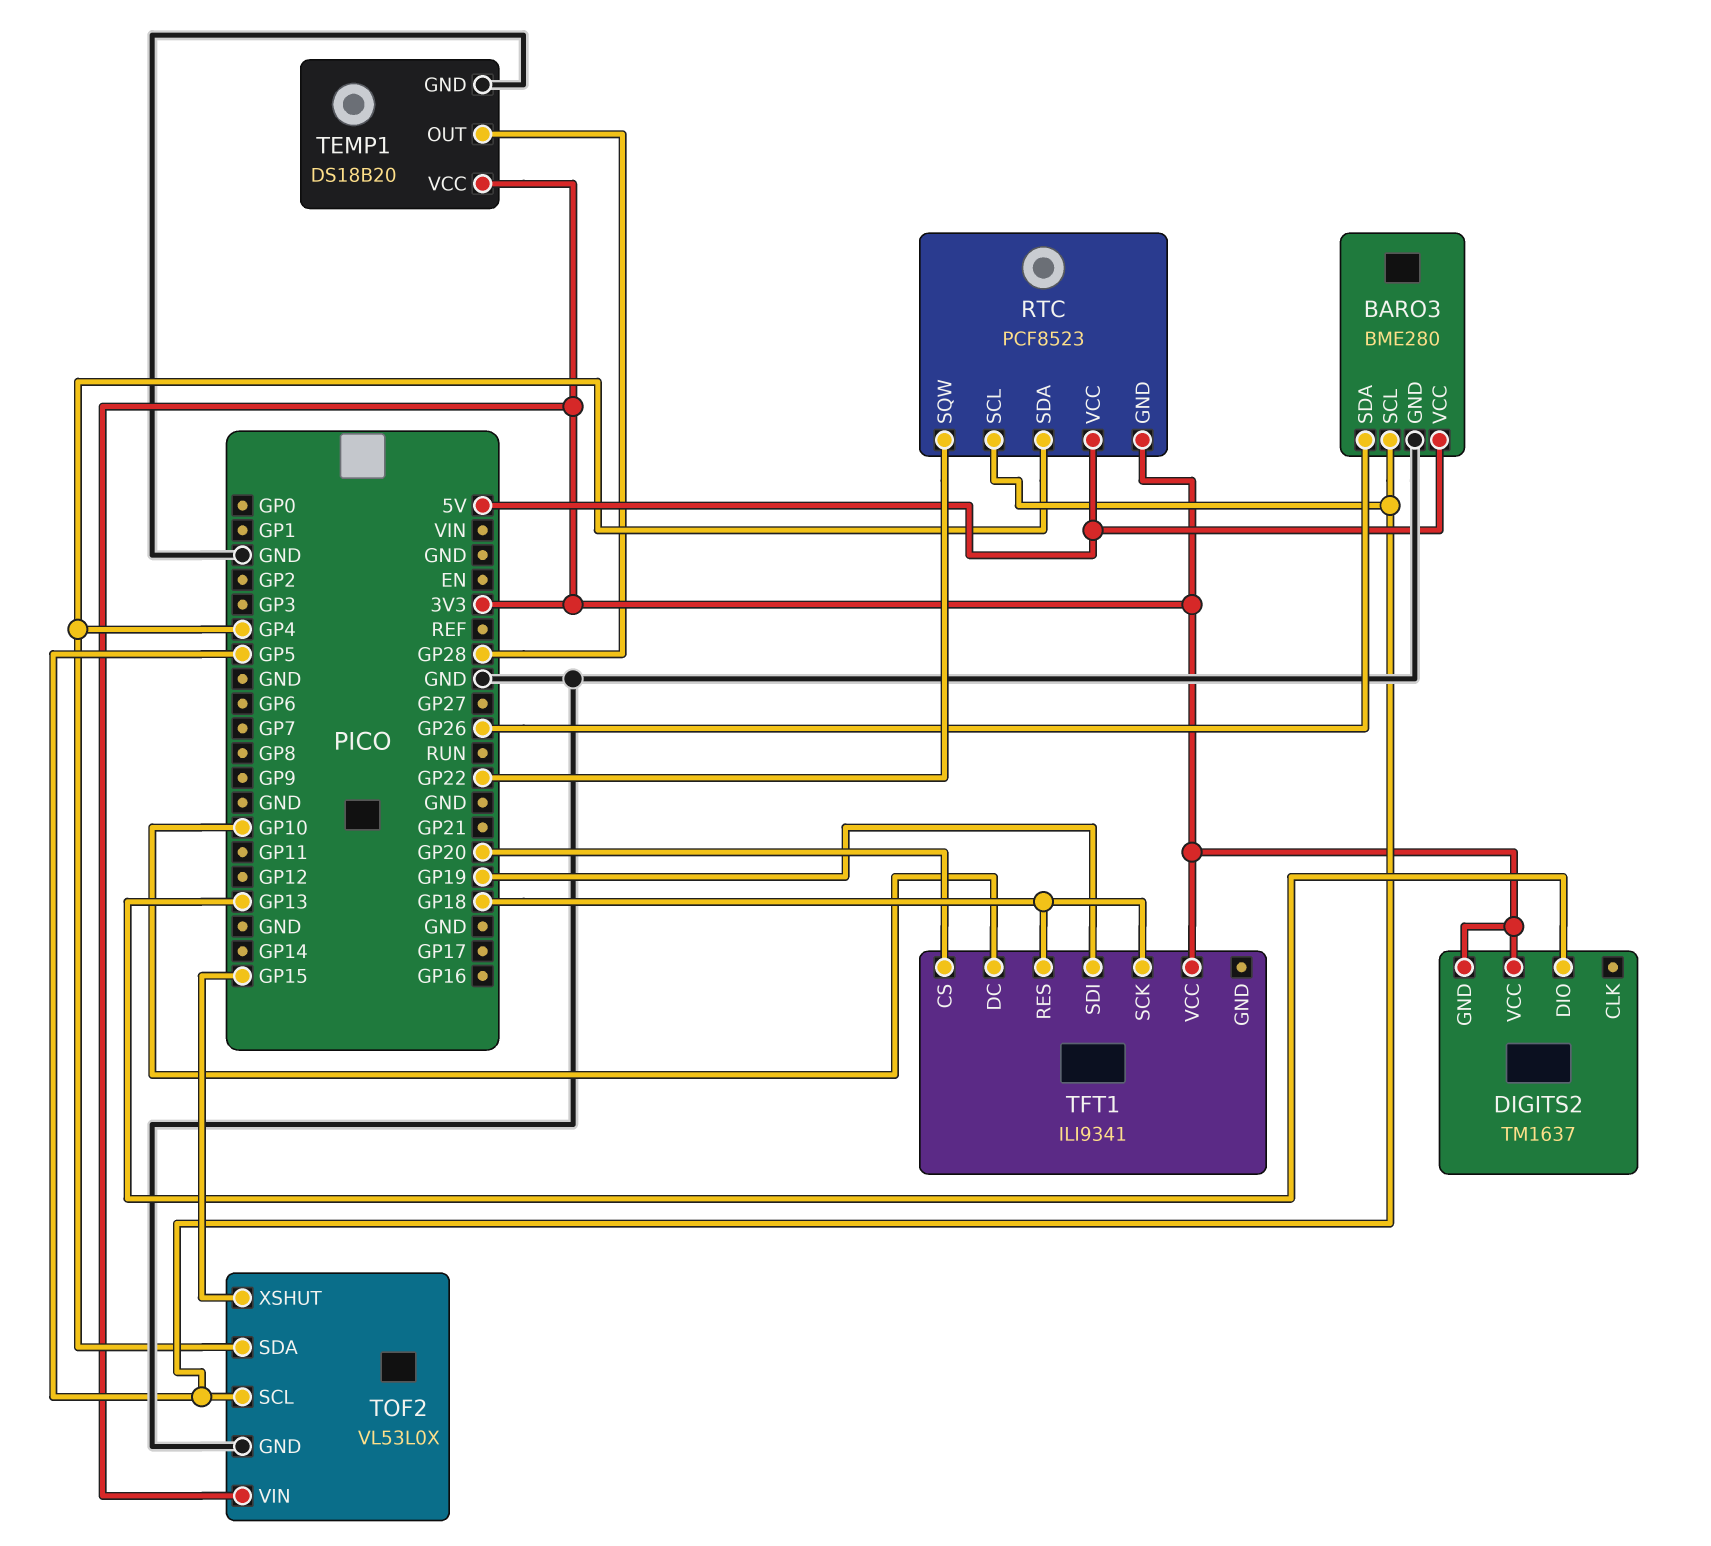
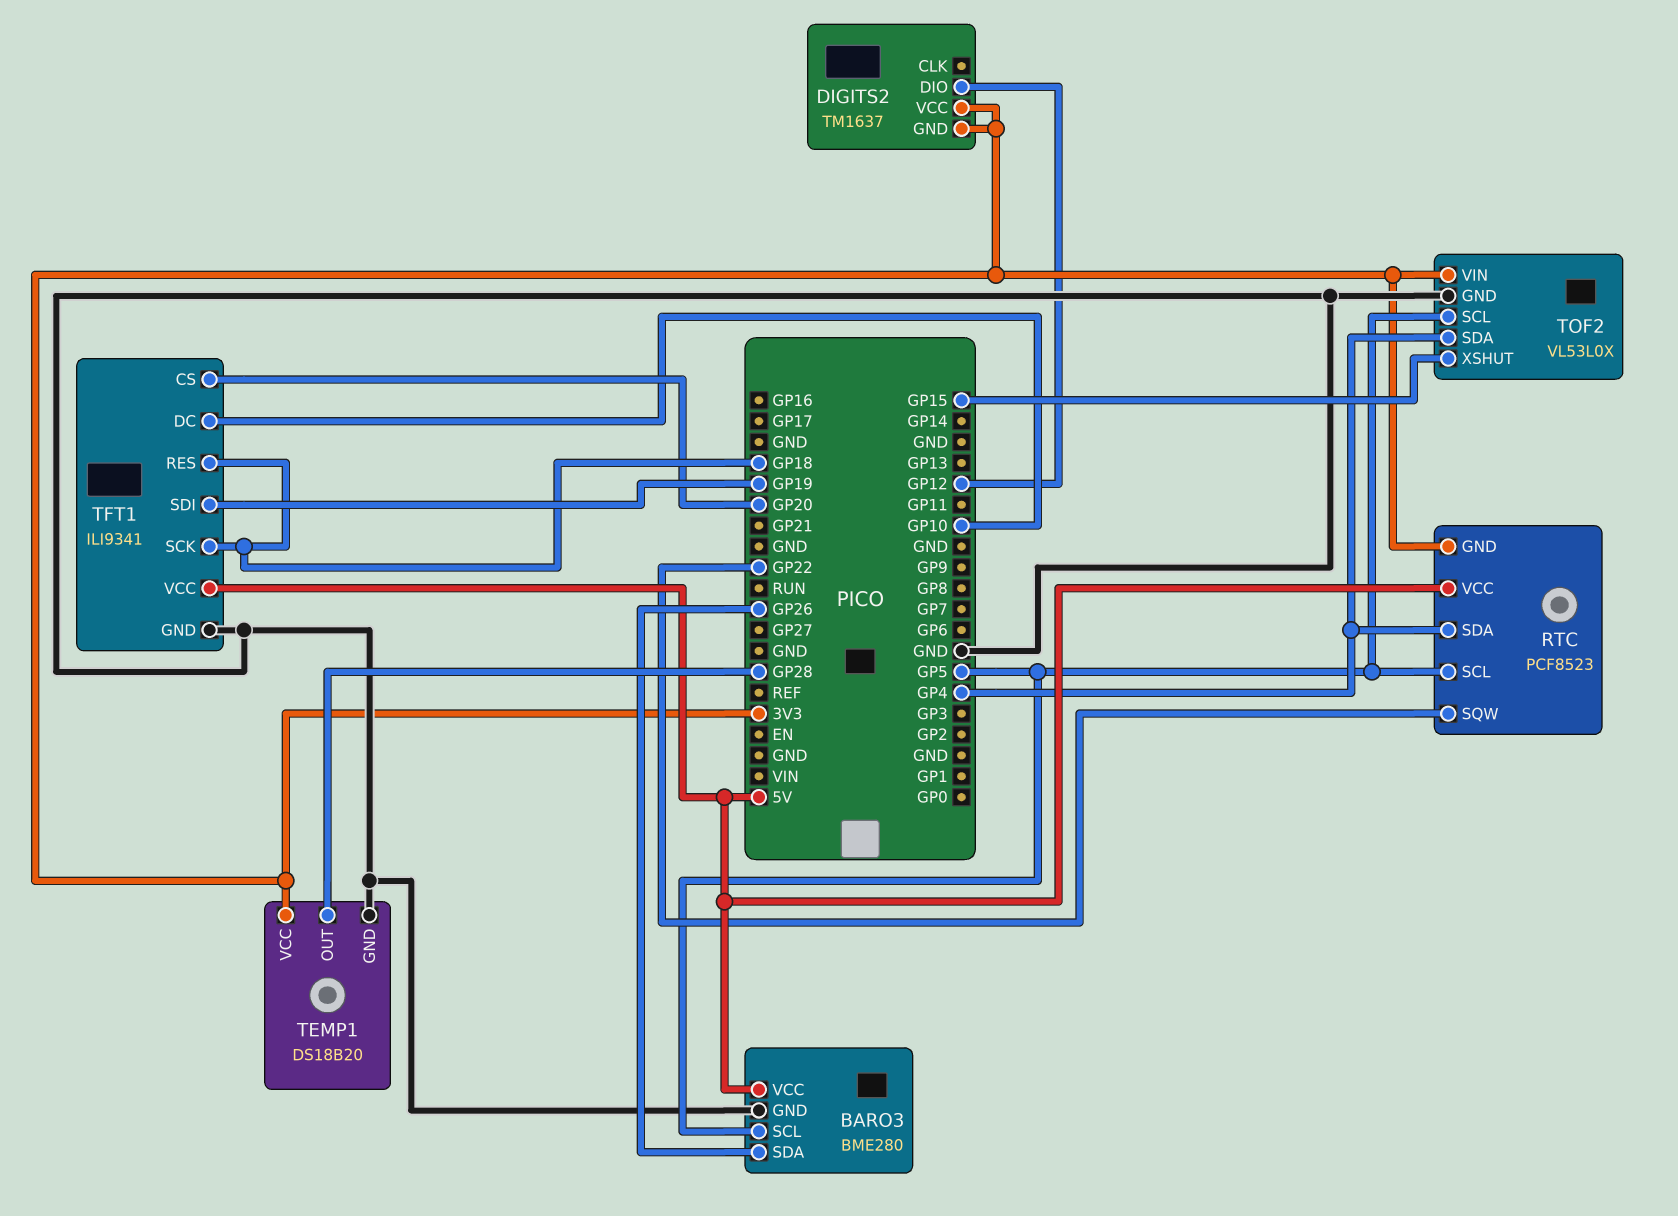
DIGITS2 pin DIO: GP13 -> GP12
TFT1 pin GND: none -> GND
TFT1 pin VCC: 3V3 -> 5V

